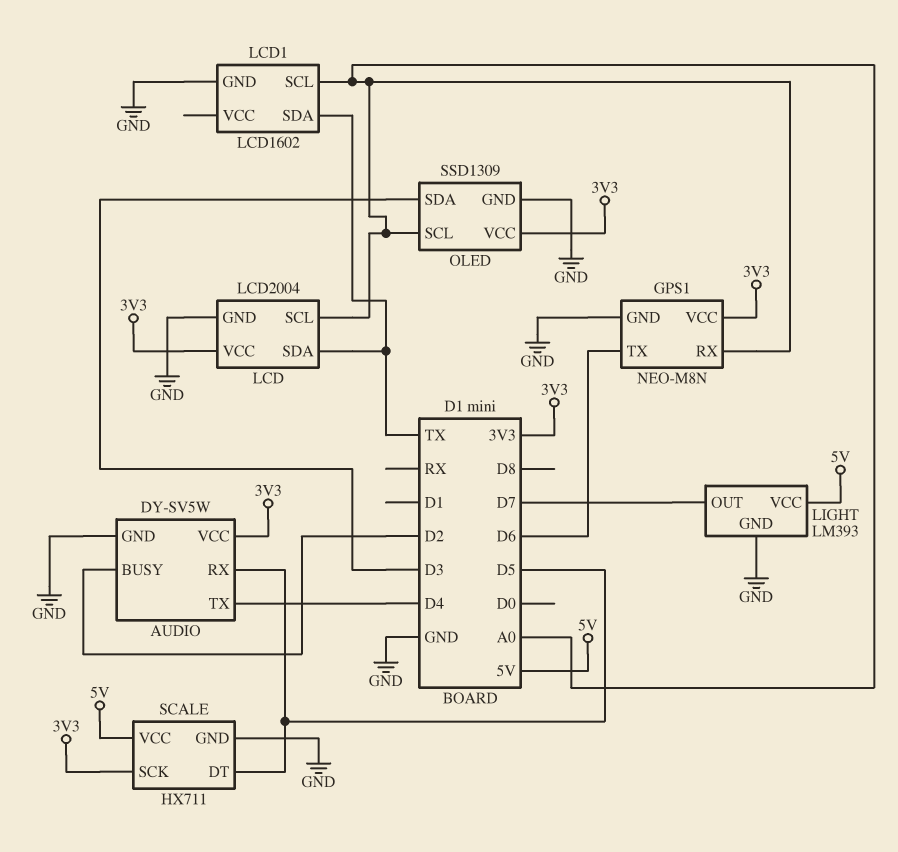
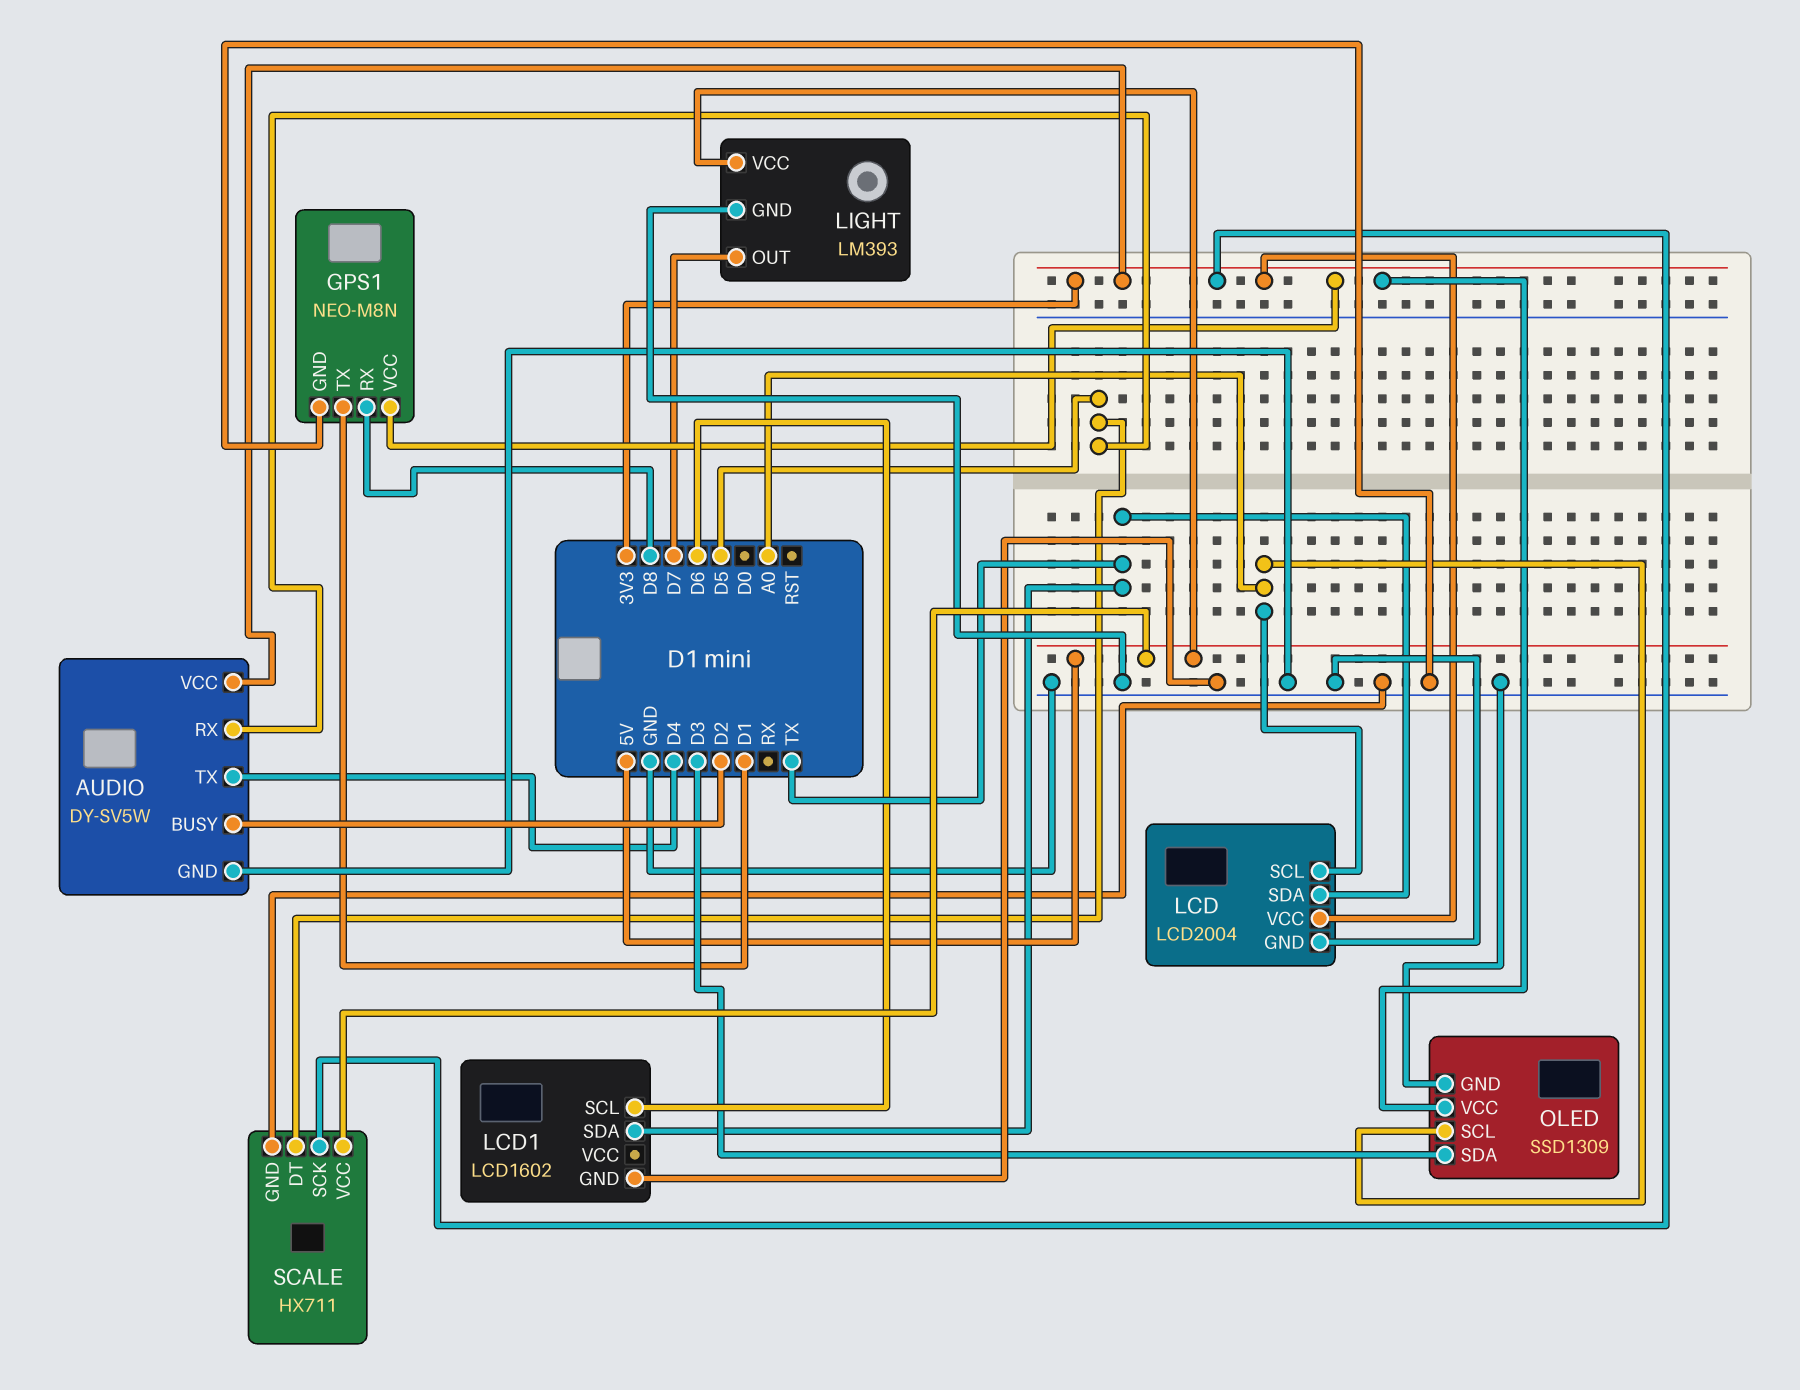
GPS1 pin RX: A0 -> D8
GPS1 pin TX: D6 -> D1
LCD1 pin SCL: A0 -> D6

